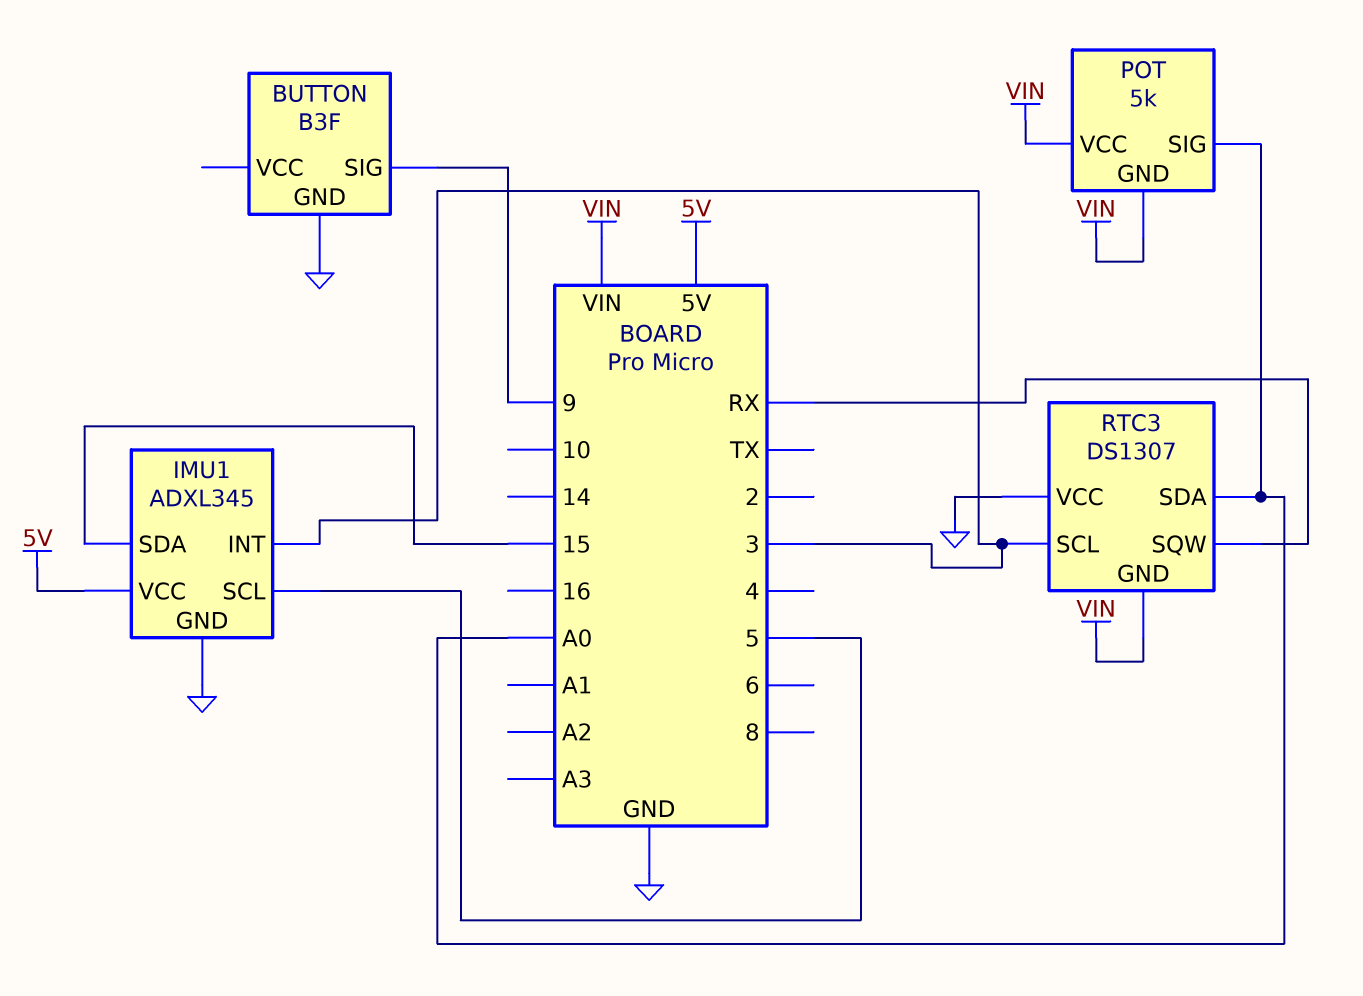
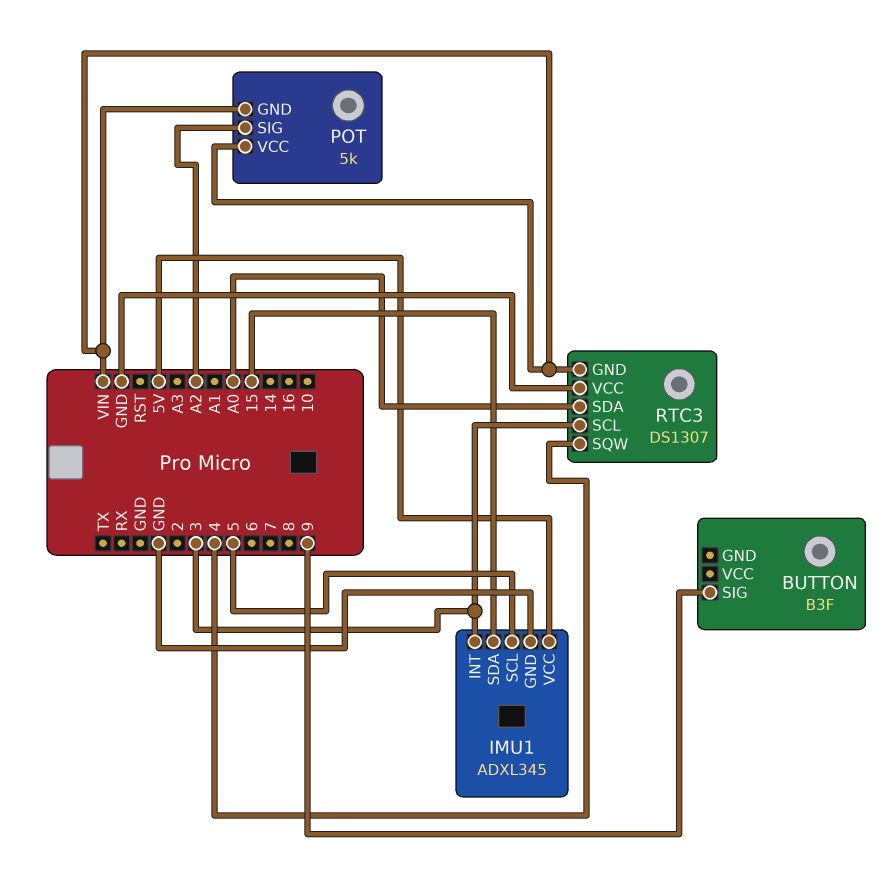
BUTTON pin GND: GND -> none
POT pin SIG: A0 -> A2
RTC3 pin SQW: RX -> 4

